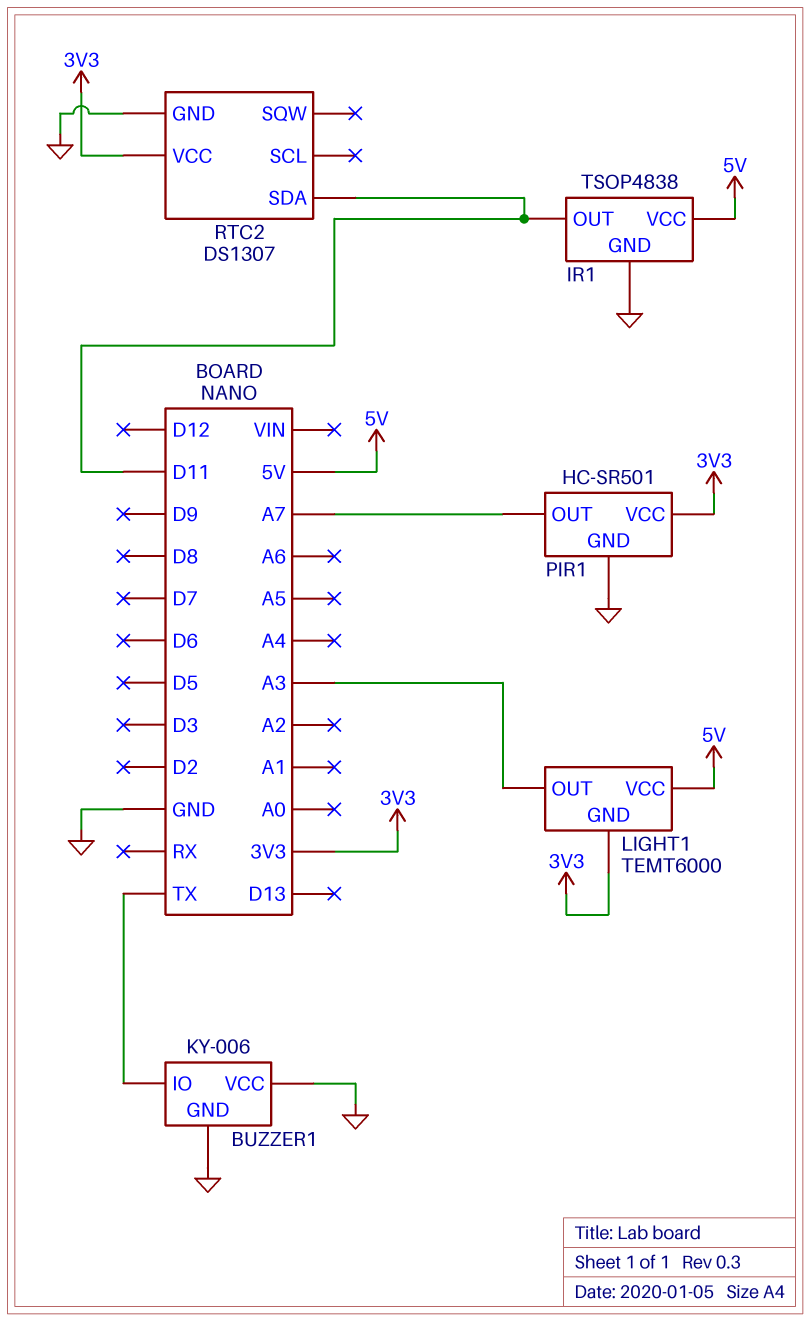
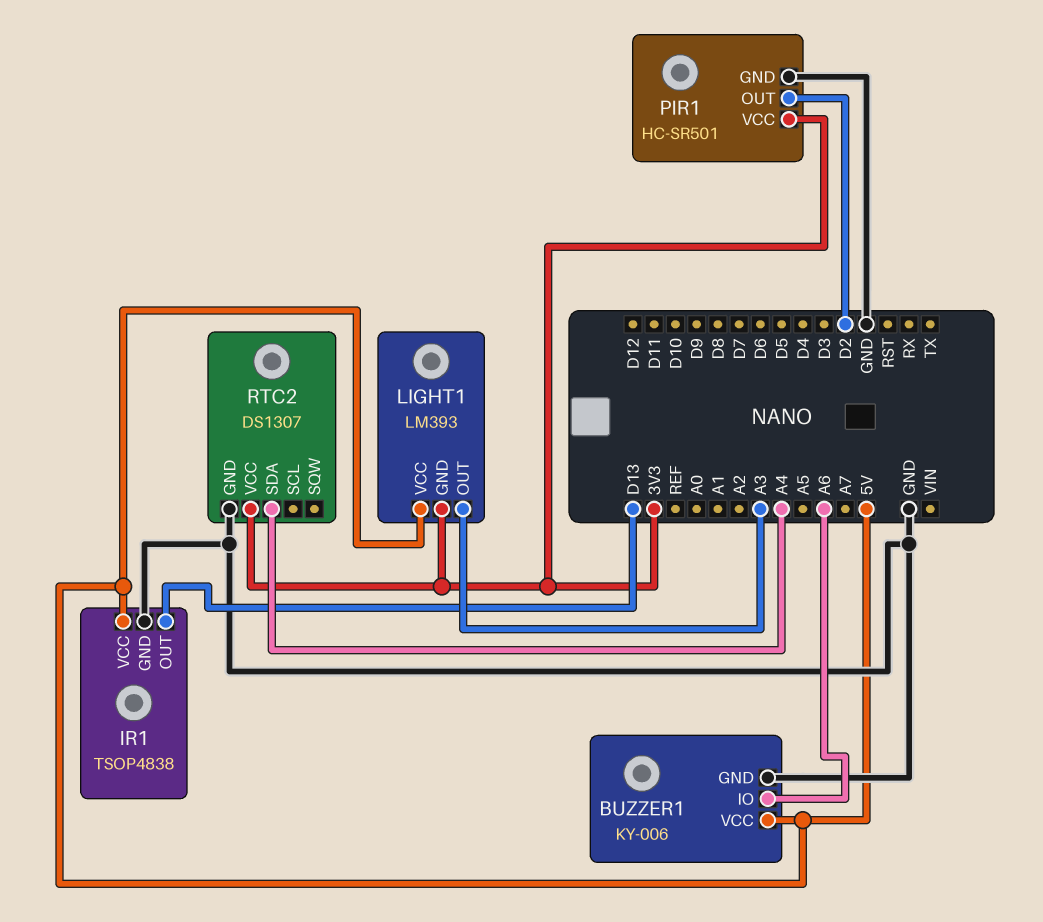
BUZZER1 pin IO: TX -> A6
BUZZER1 pin VCC: GND -> 5V
IR1 pin OUT: D11 -> D13
LIGHT1: TEMT6000 -> LM393
PIR1 pin OUT: A7 -> D2
RTC2 pin SDA: D11 -> A4

